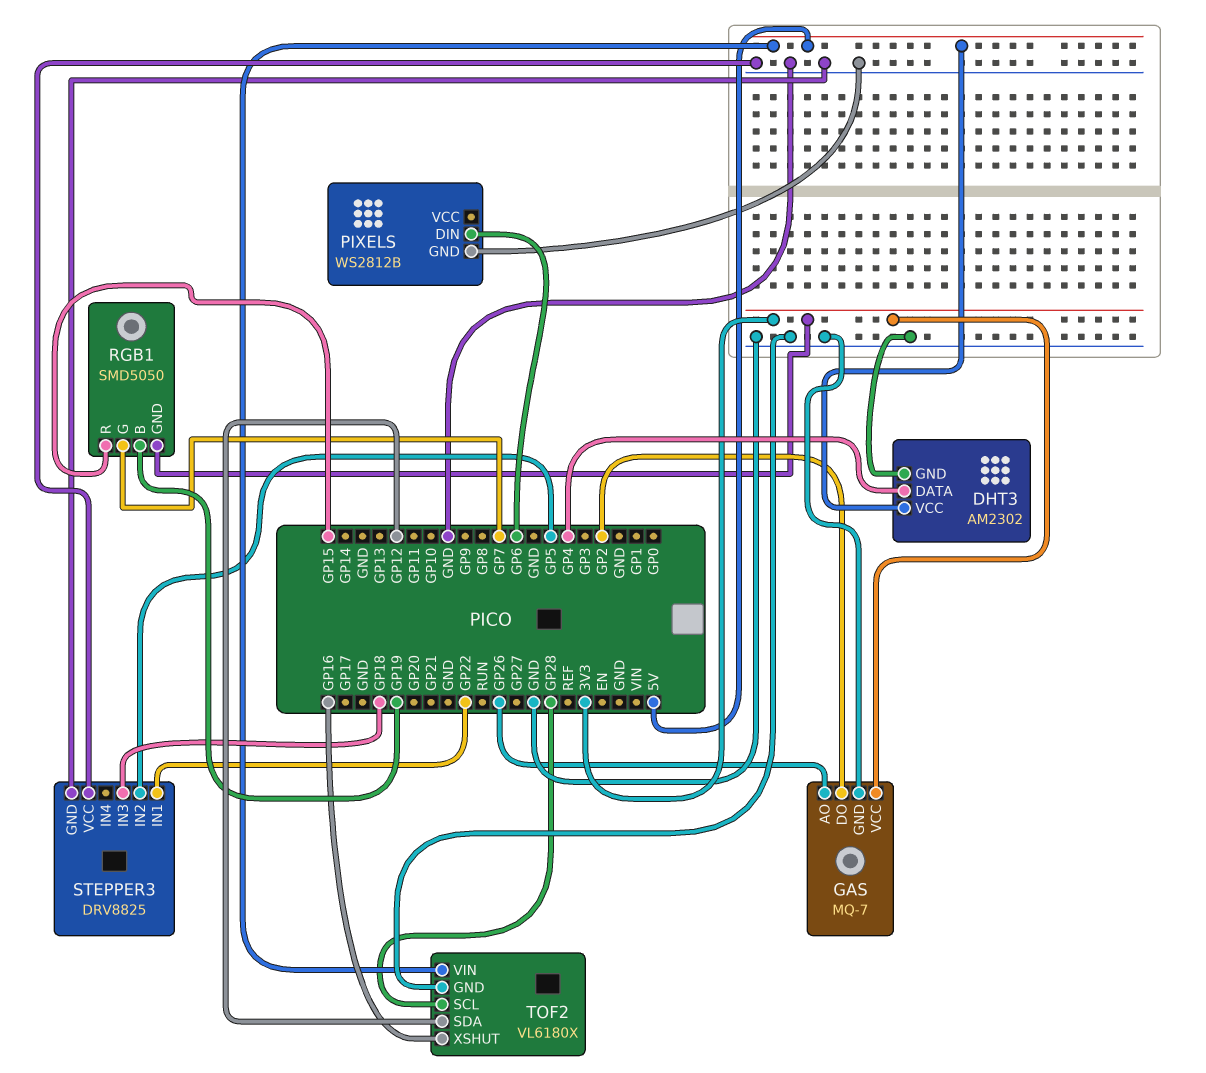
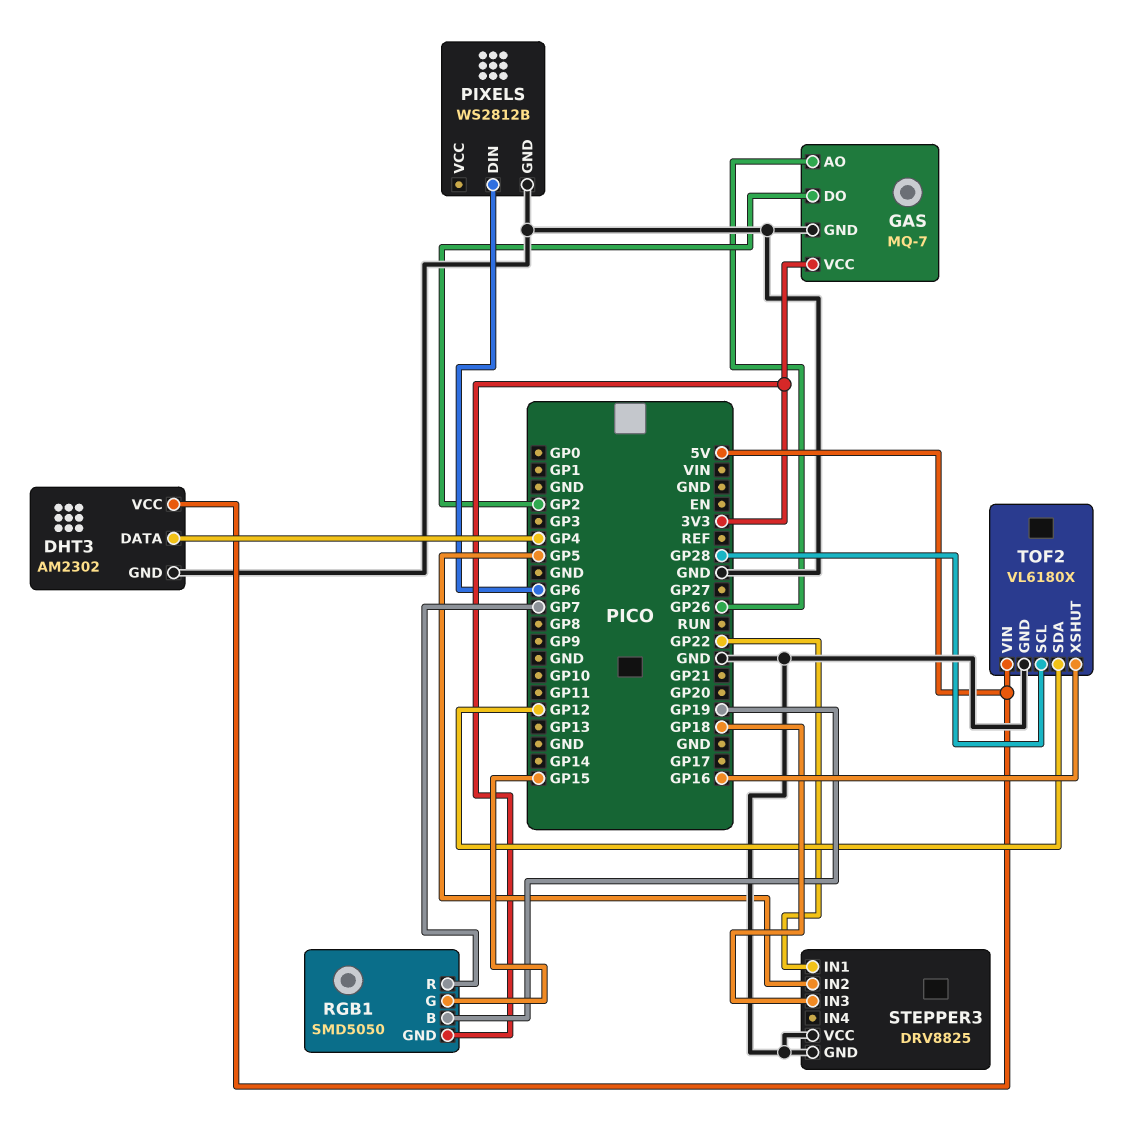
RGB1 pin G: GP7 -> GP15
RGB1 pin R: GP15 -> GP7

